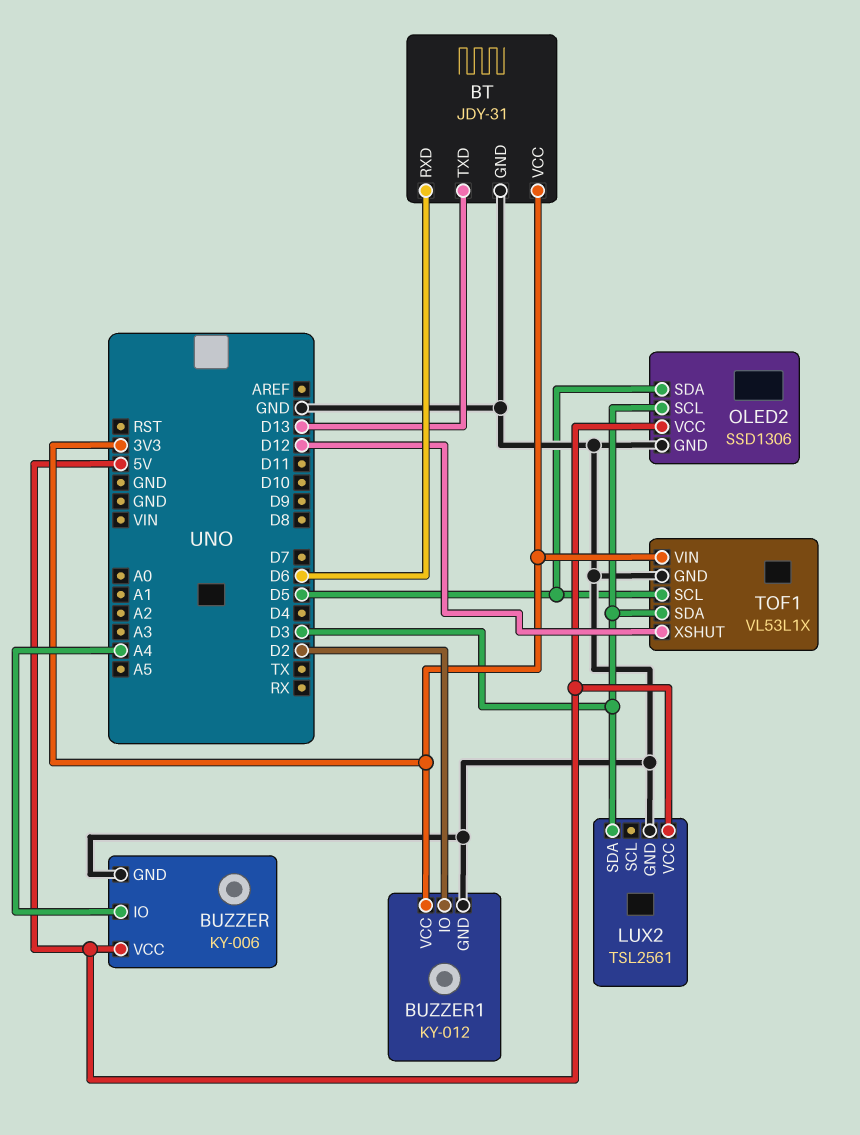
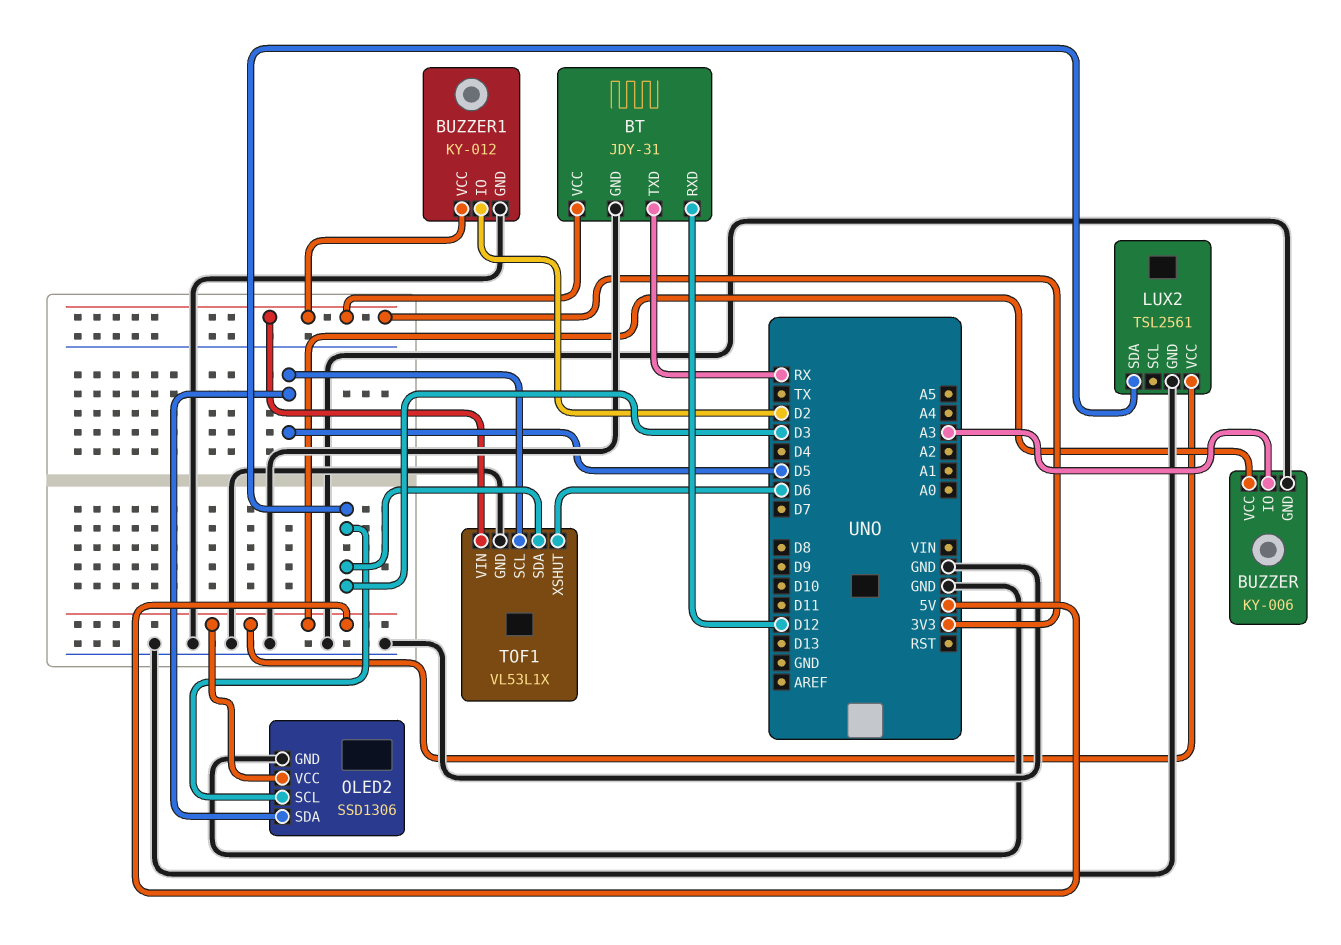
BT pin RXD: D6 -> D12
BT pin TXD: D13 -> RX
BUZZER pin IO: A4 -> A3
TOF1 pin XSHUT: D12 -> D6

